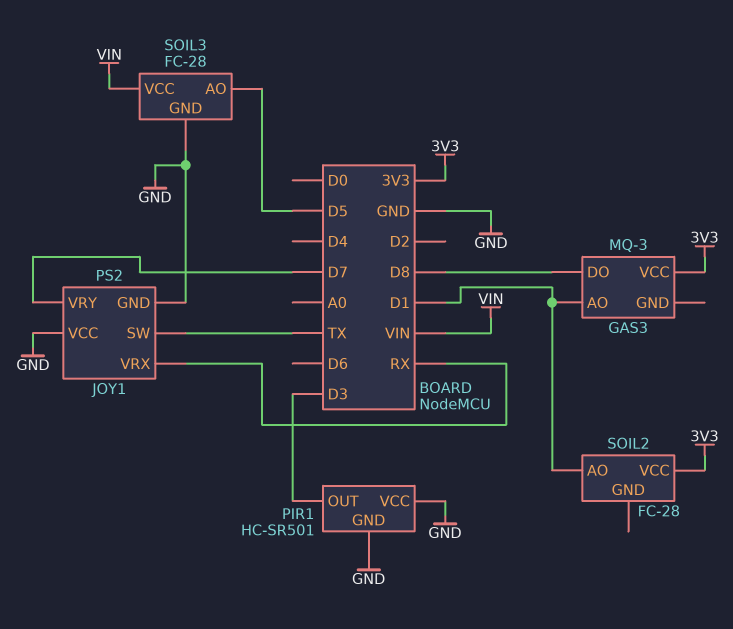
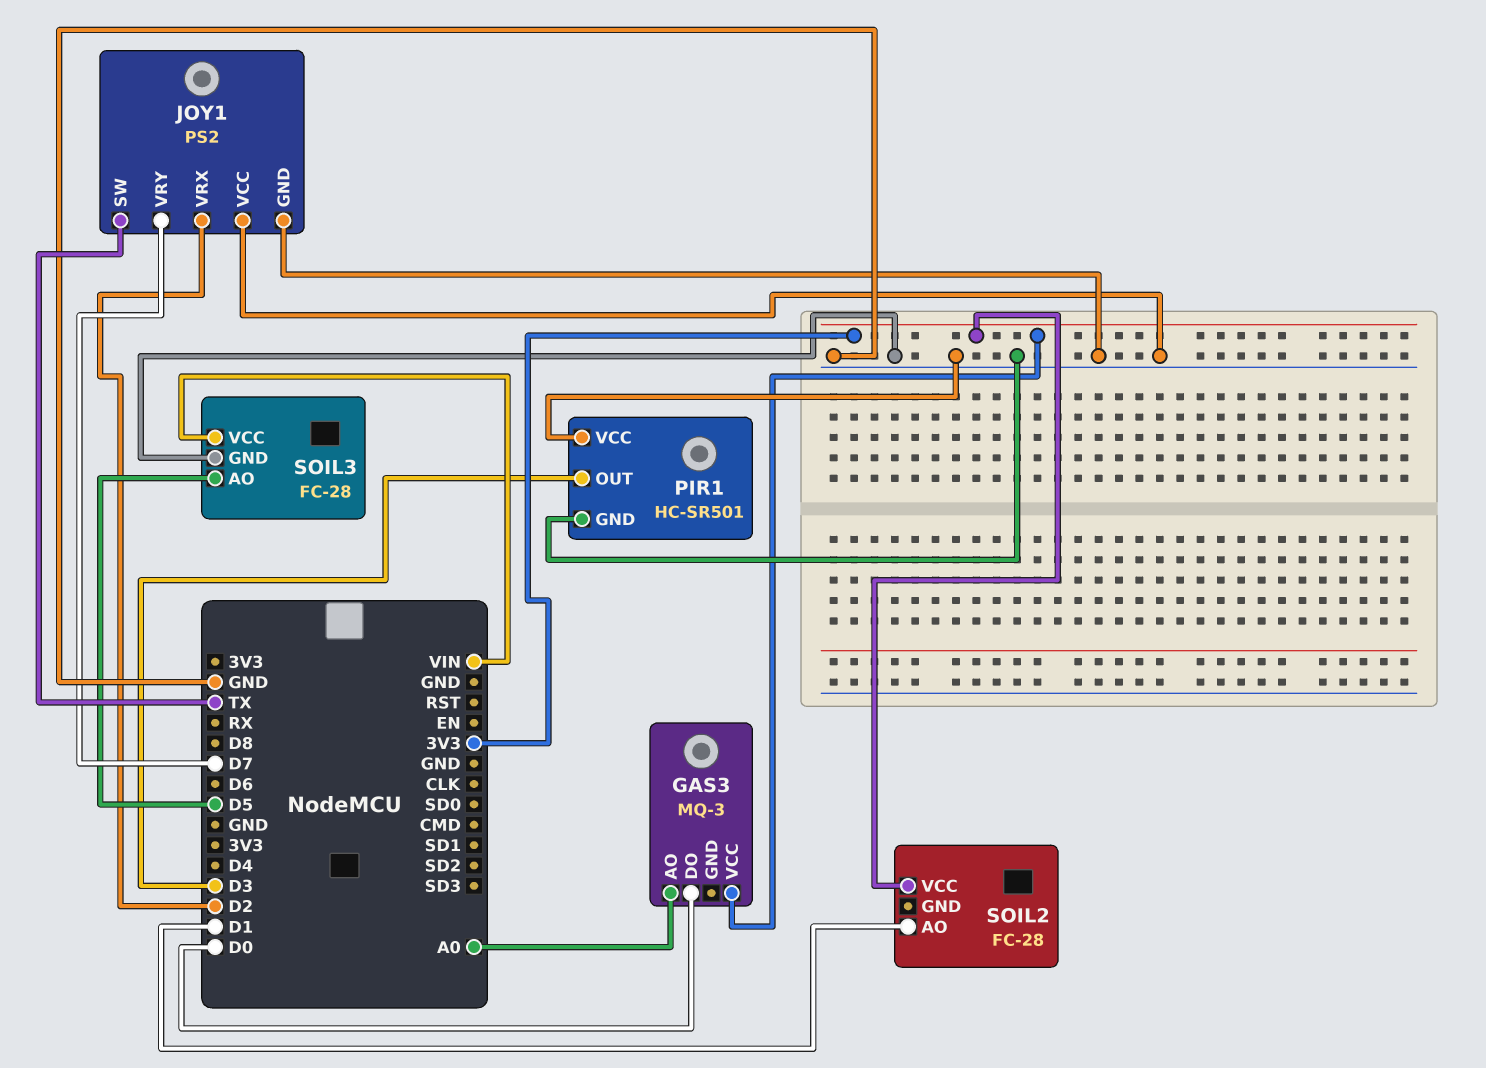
GAS3 pin AO: D1 -> A0
GAS3 pin DO: D8 -> D0
JOY1 pin VRX: RX -> D2

